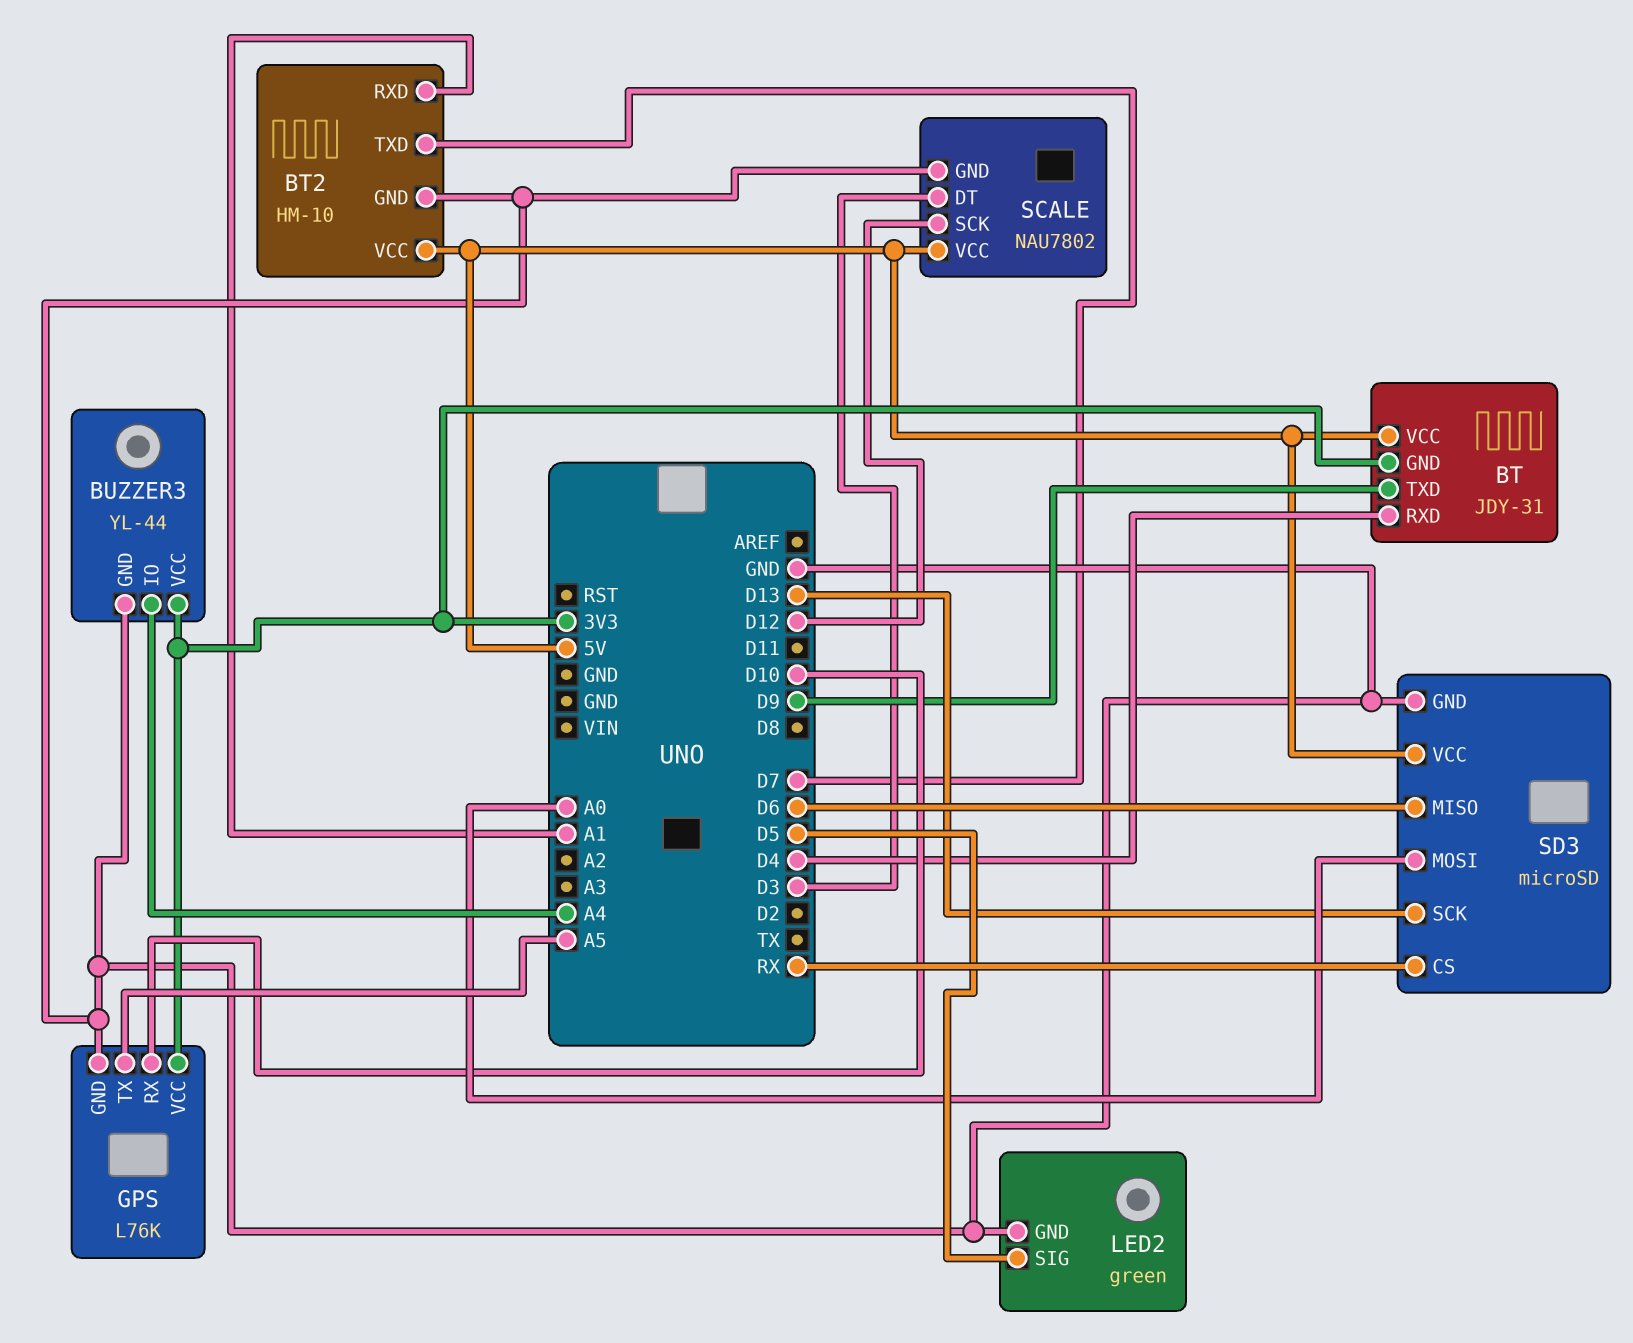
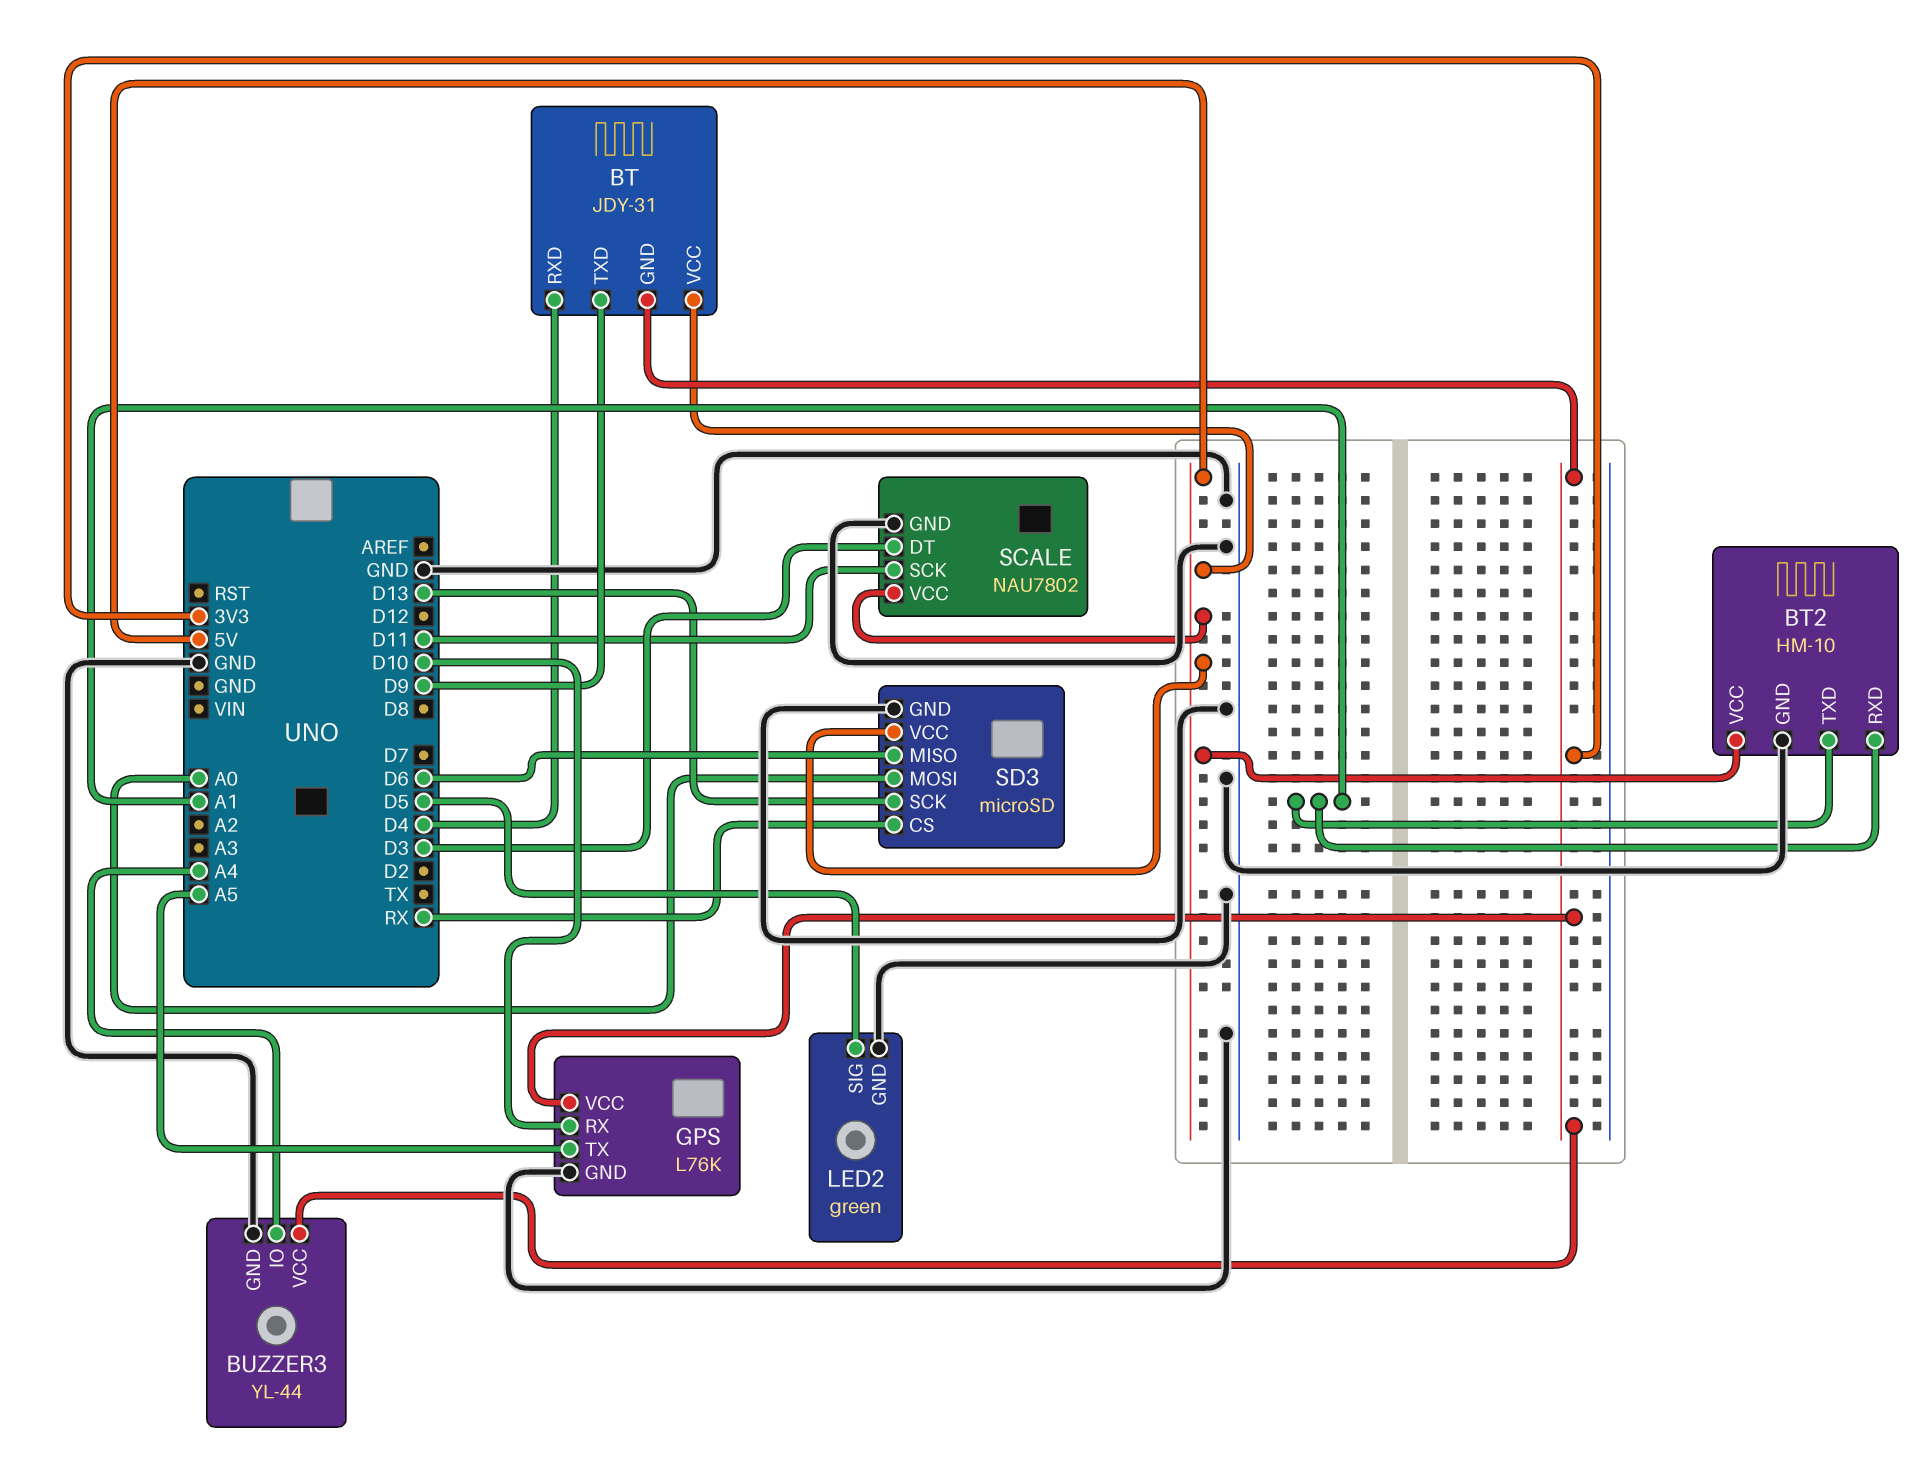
BT2 pin TXD: D7 -> A1
SCALE pin SCK: D12 -> D11

